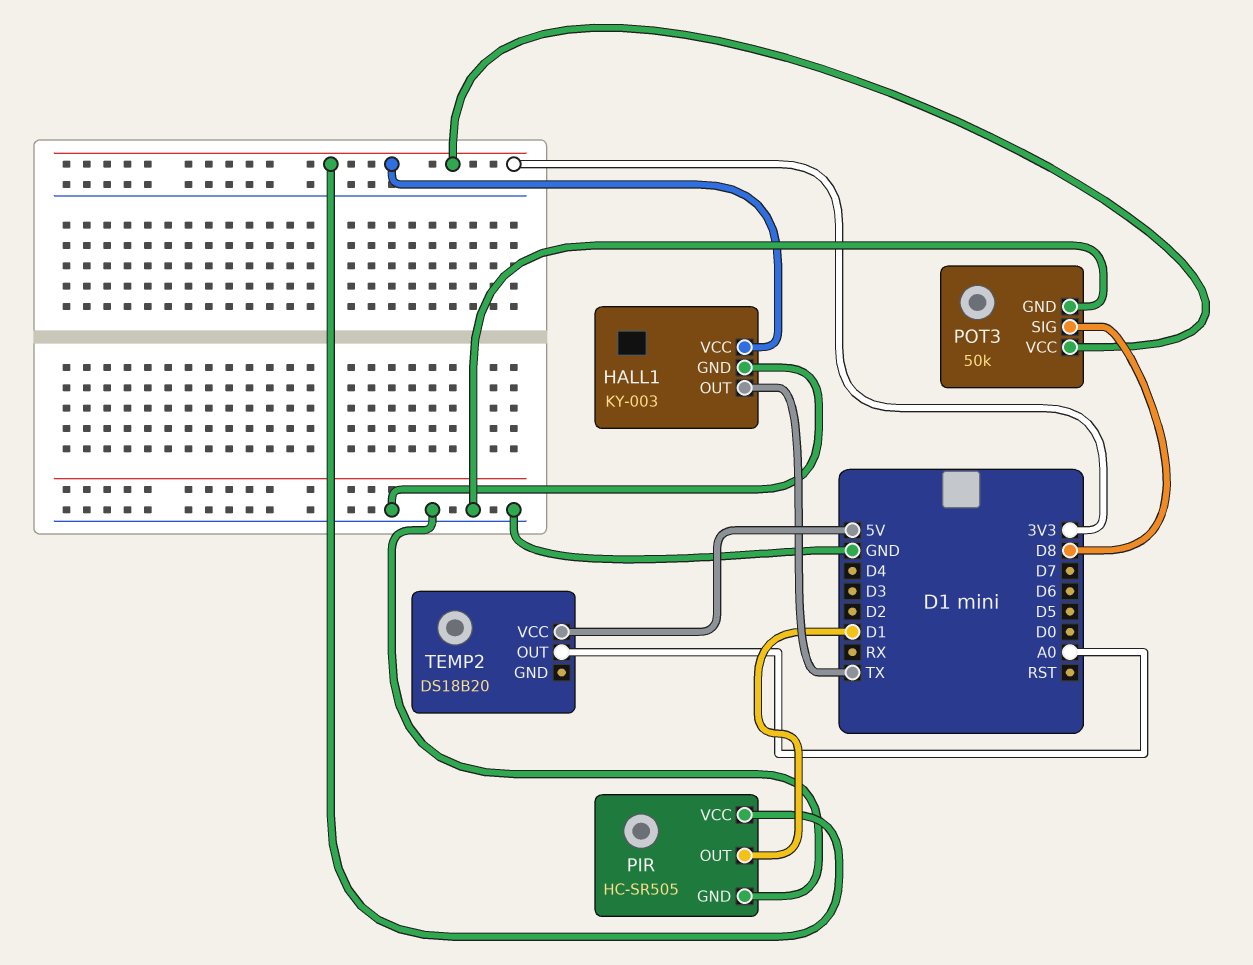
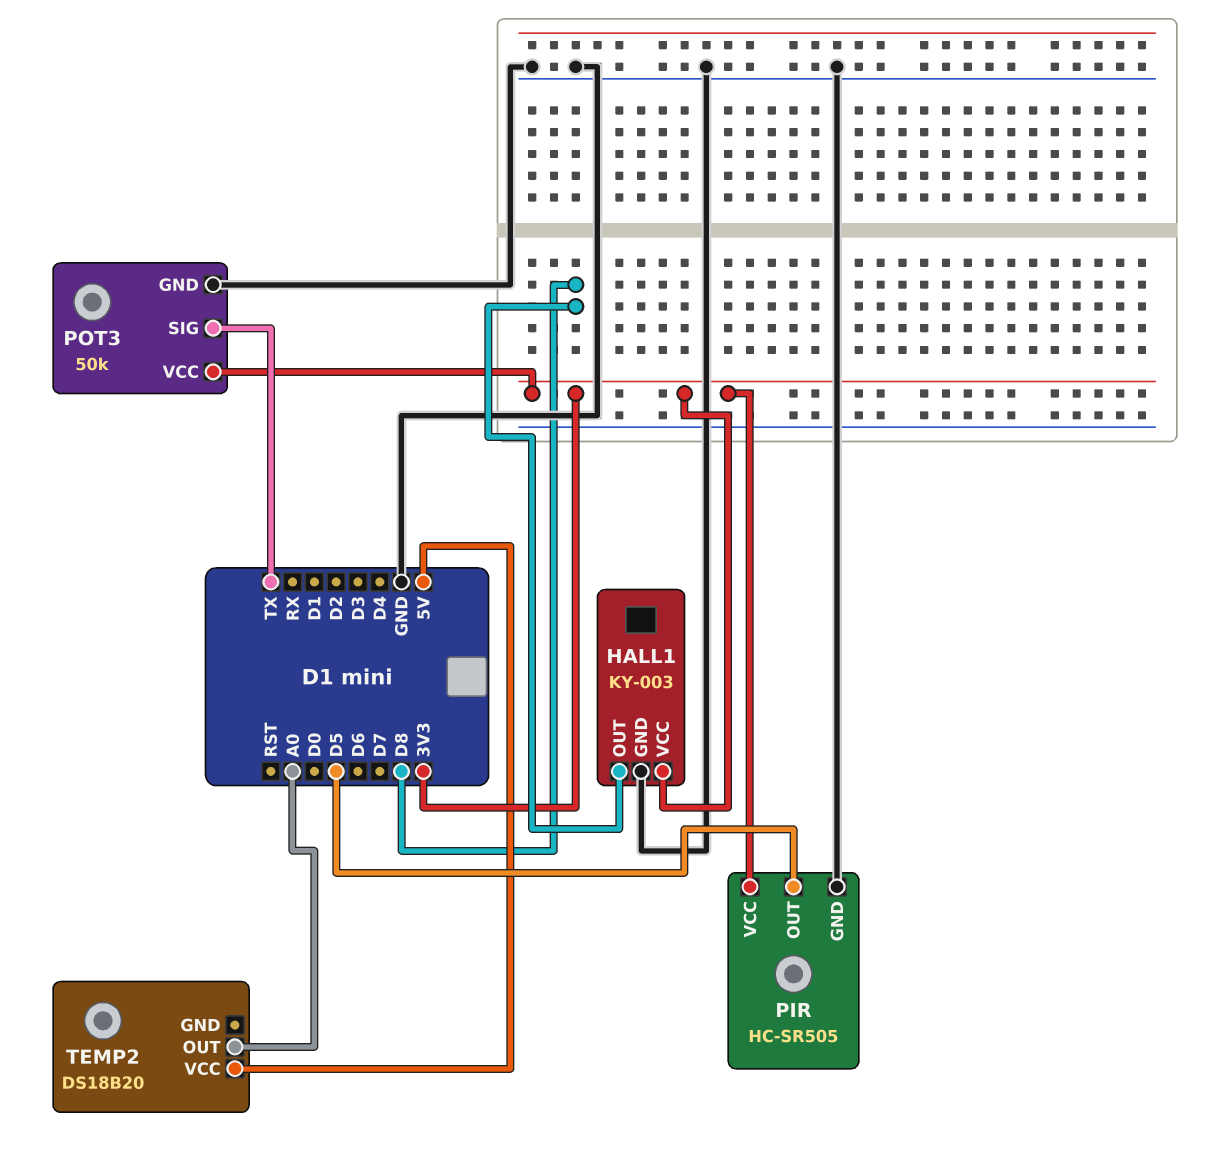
HALL1 pin OUT: TX -> D8
PIR pin OUT: D1 -> D5
POT3 pin SIG: D8 -> TX

